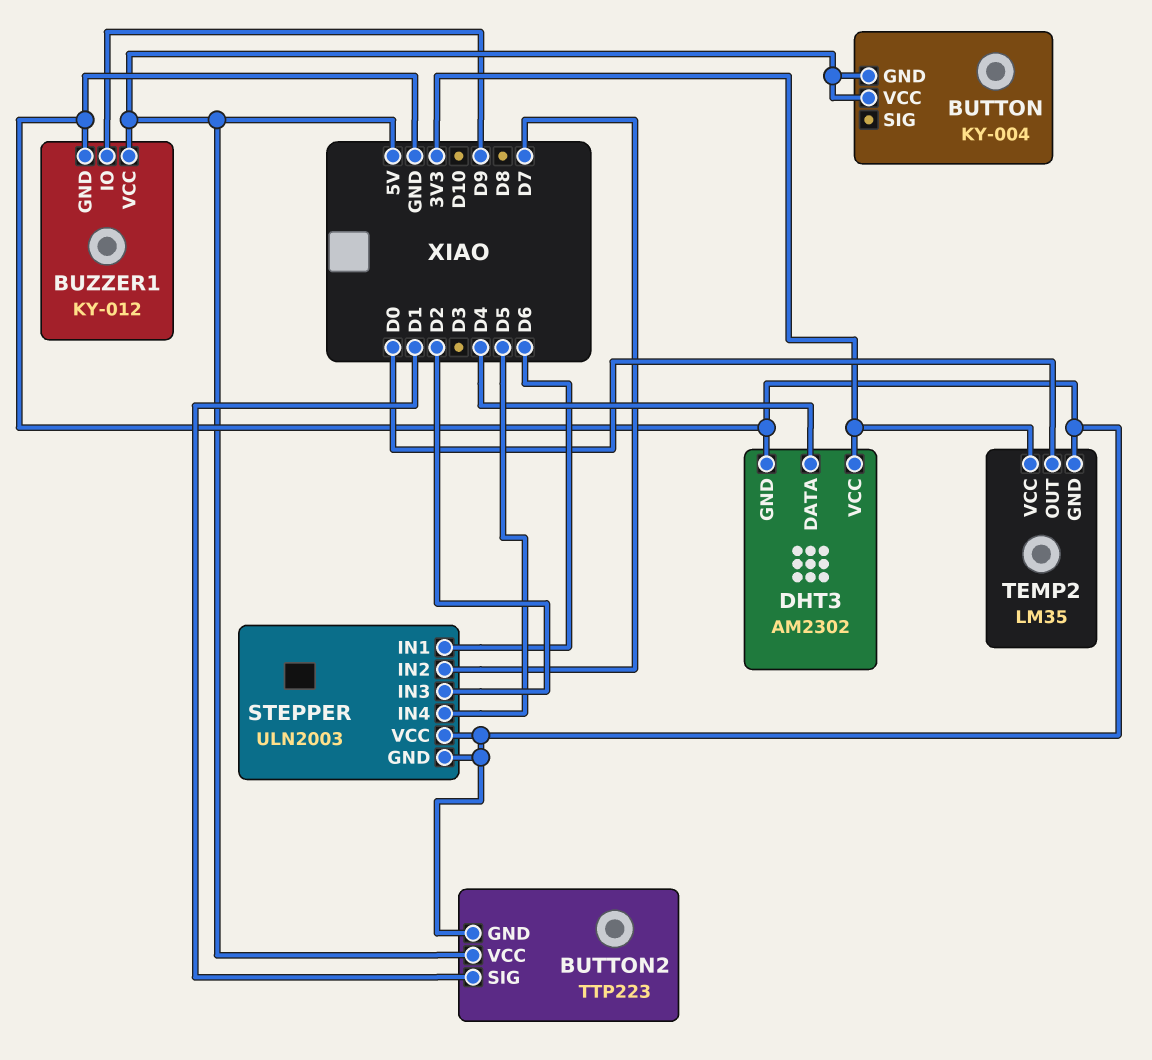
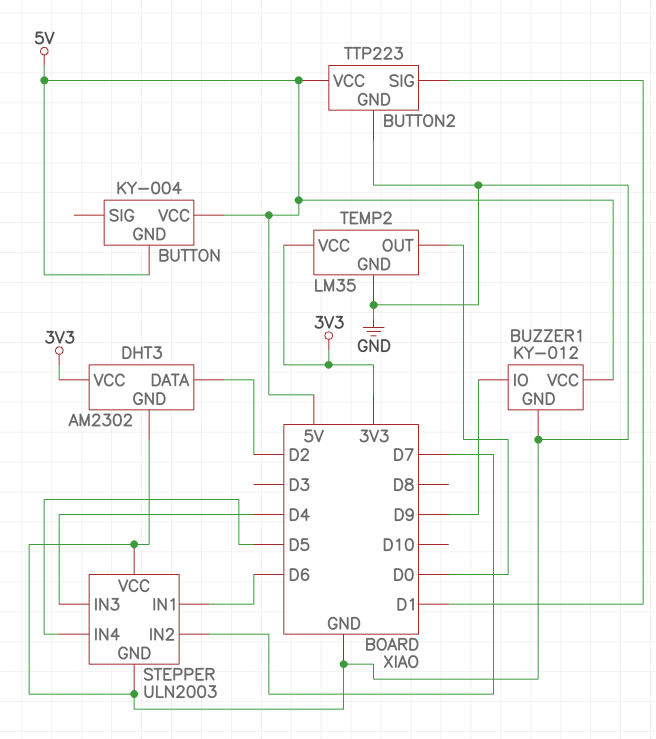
DHT3 pin DATA: D4 -> D2
STEPPER pin IN3: D2 -> D4

